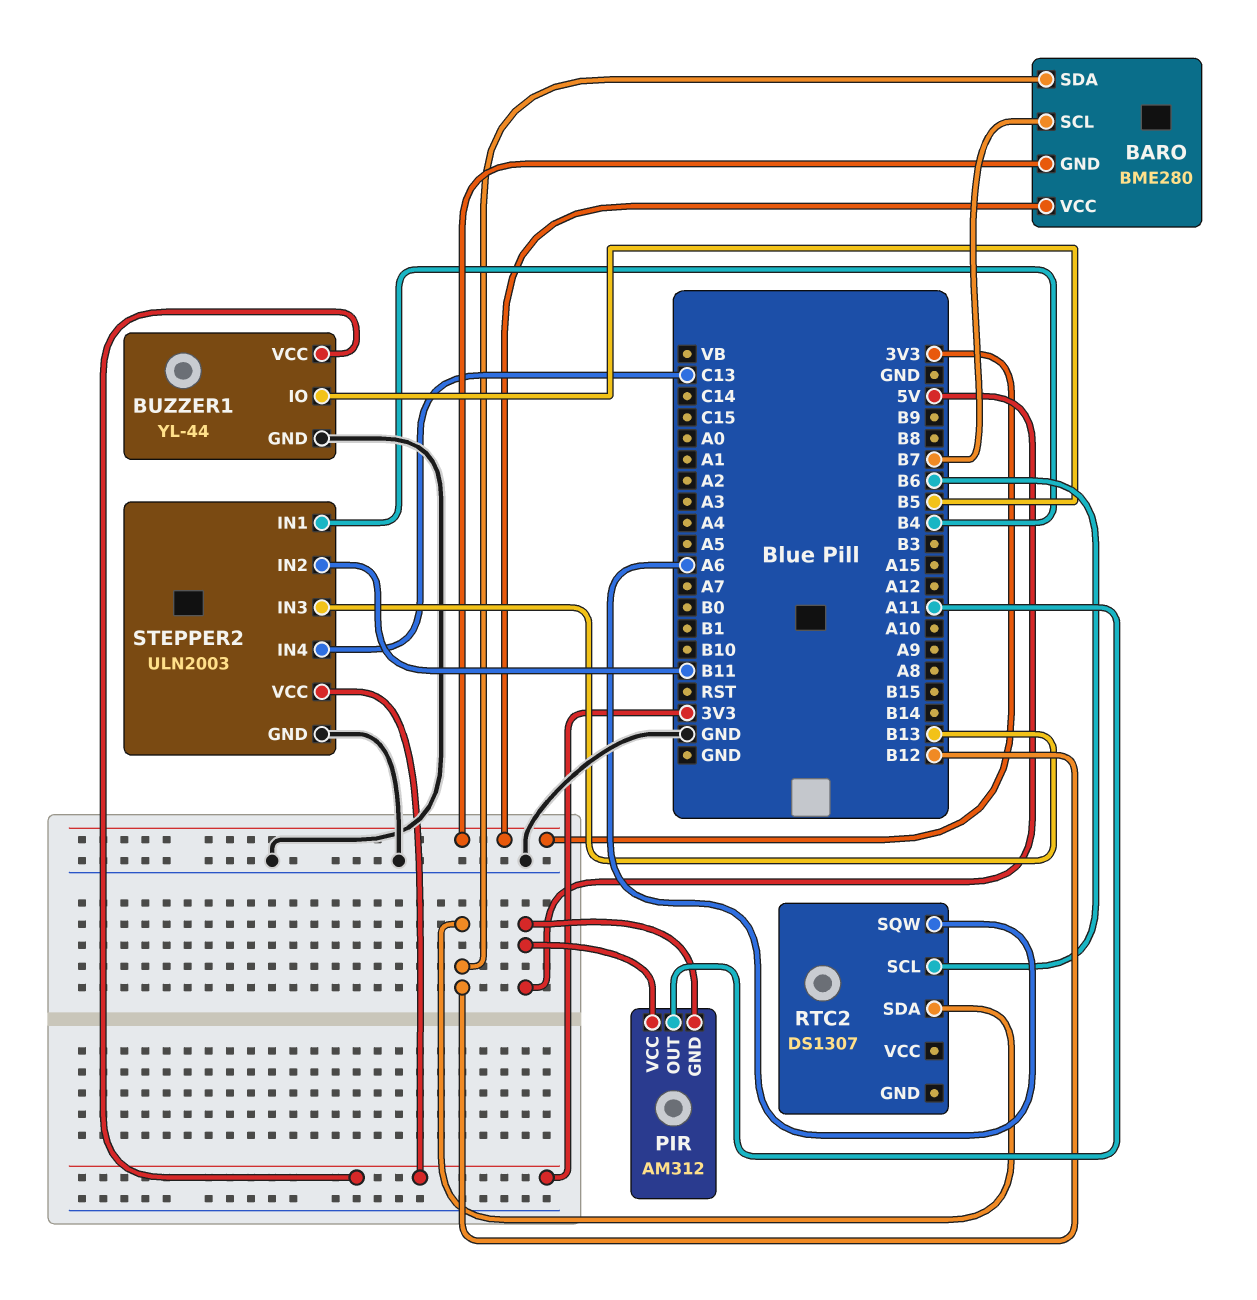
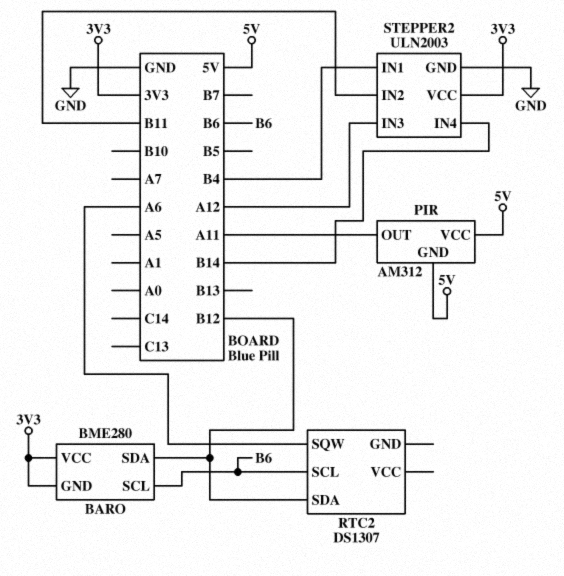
BARO pin SCL: B7 -> B6
BUZZER1: YL-44 -> none
BUZZER1 pin GND: GND -> none
BUZZER1 pin IO: B5 -> none
BUZZER1 pin VCC: 3V3 -> none
STEPPER2 pin IN3: B13 -> A12
STEPPER2 pin IN4: C13 -> B14

